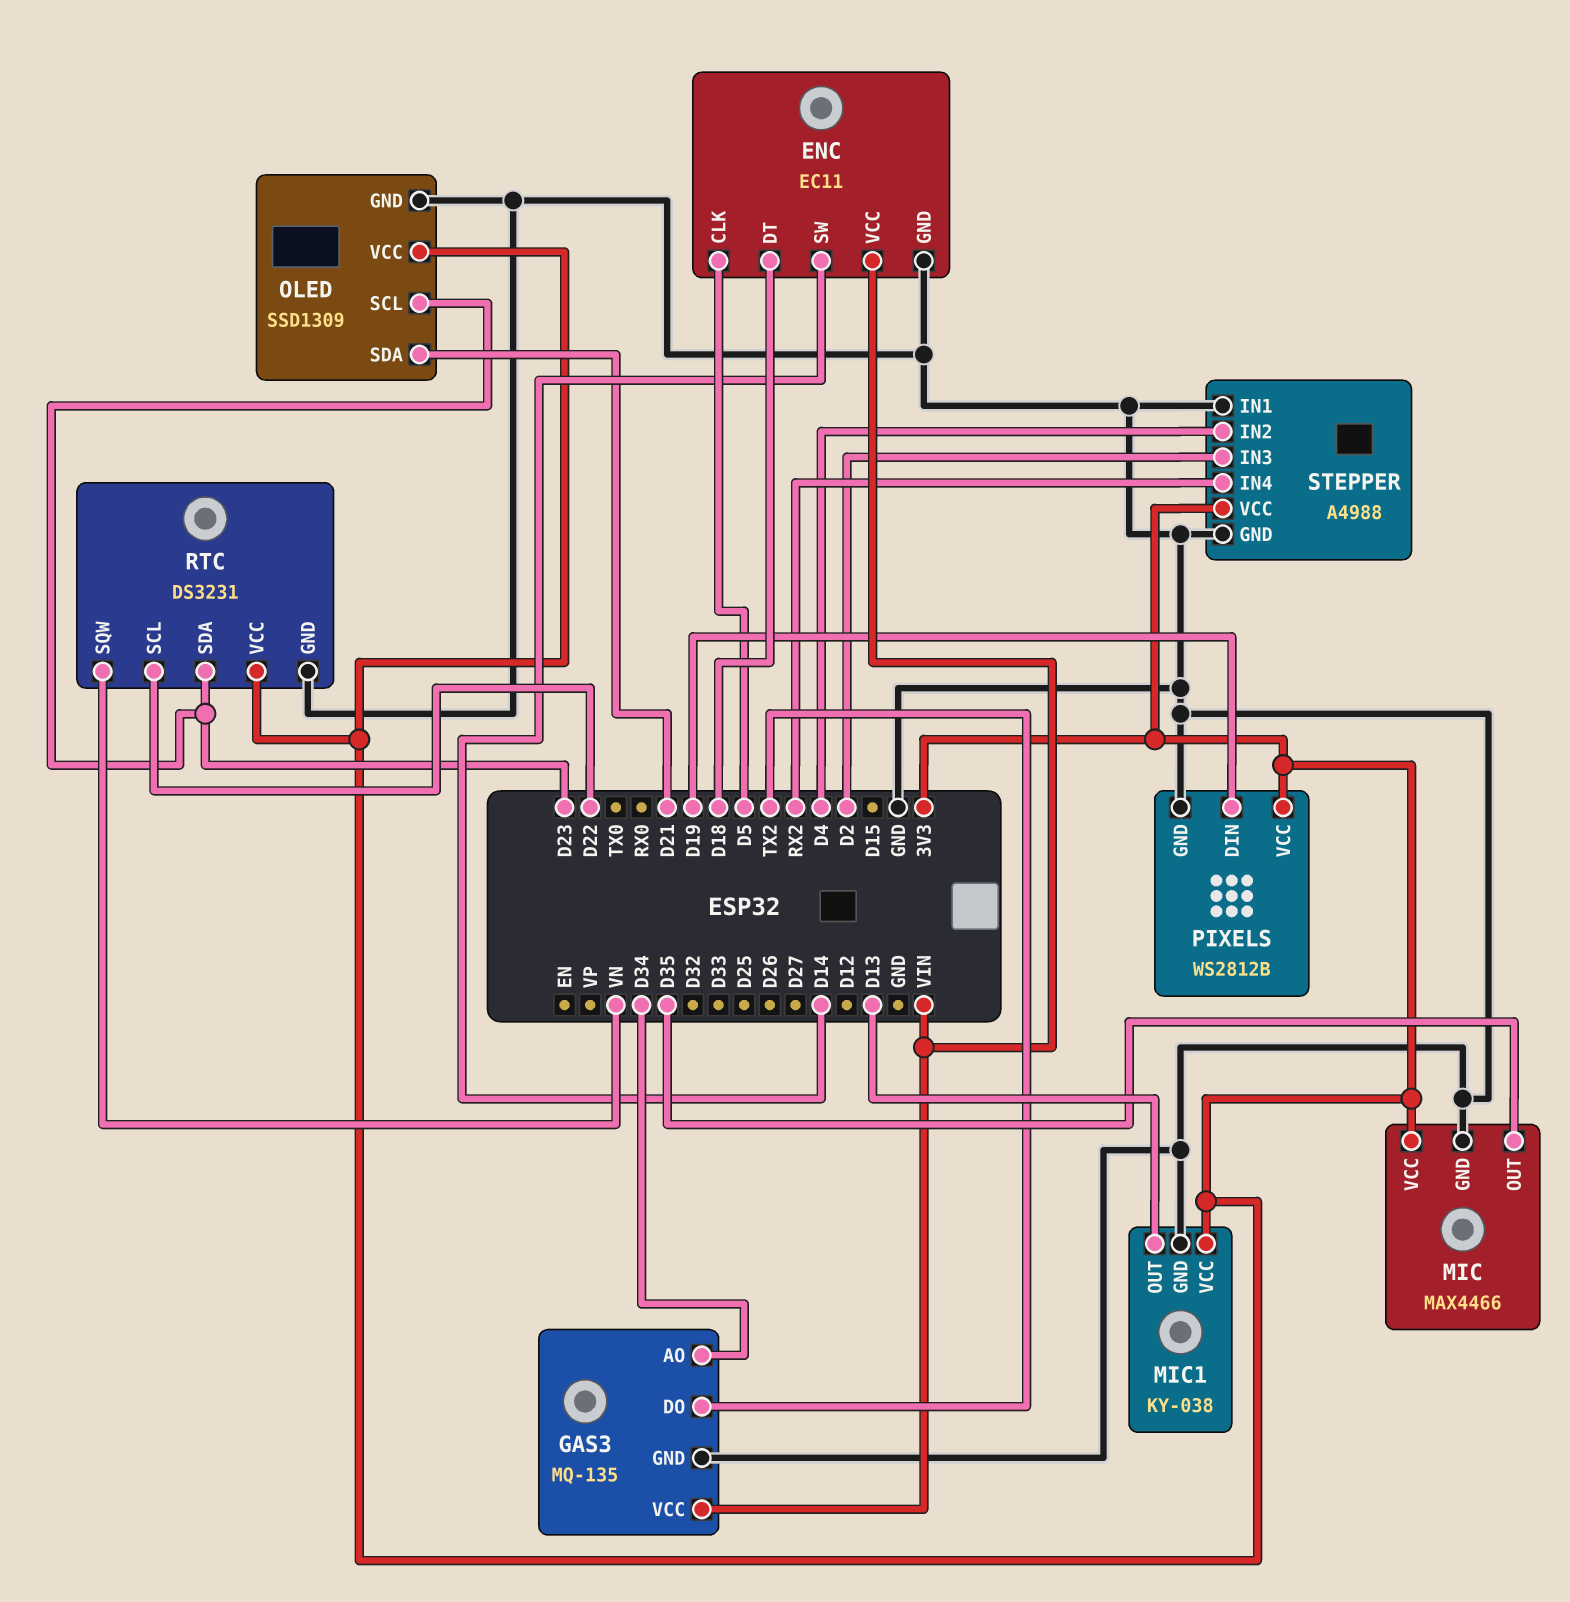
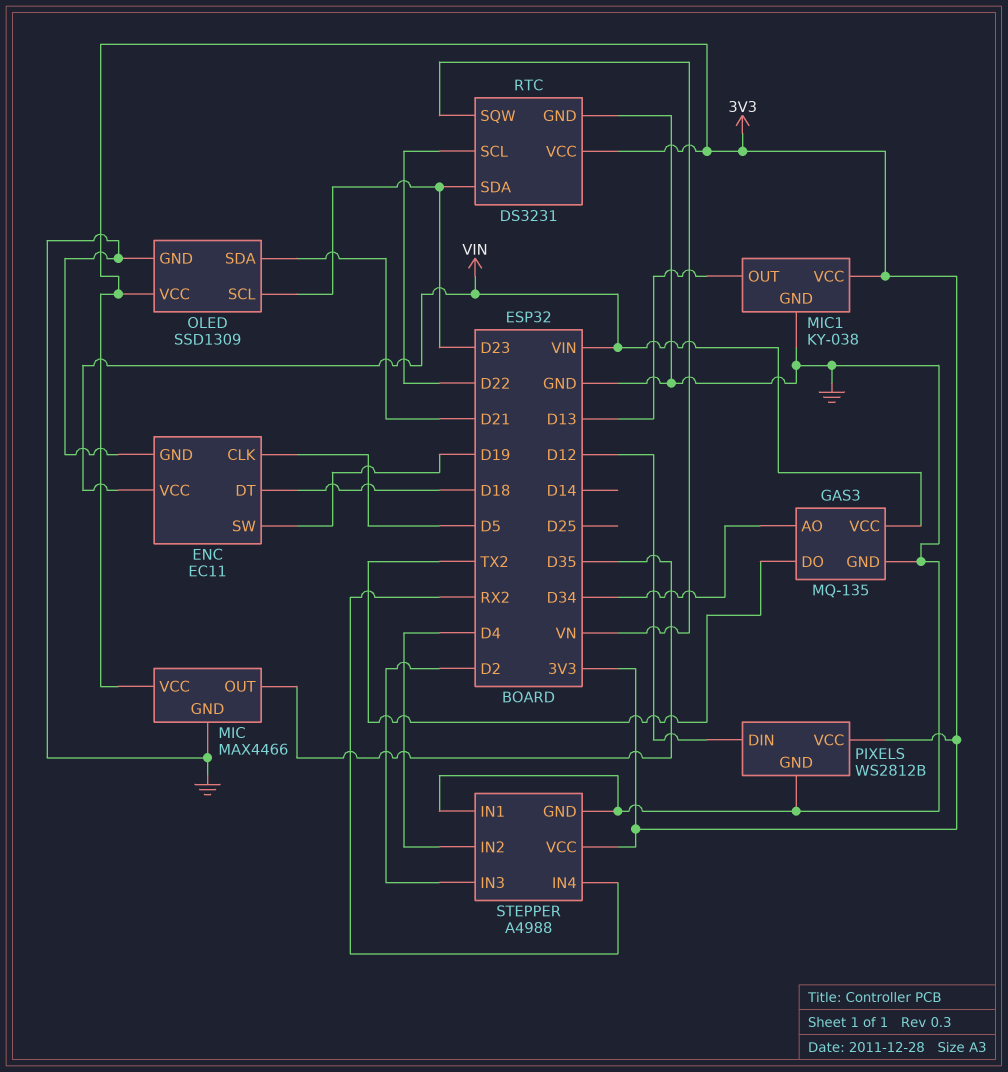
ENC pin SW: D14 -> D19
PIXELS pin DIN: D19 -> D12

